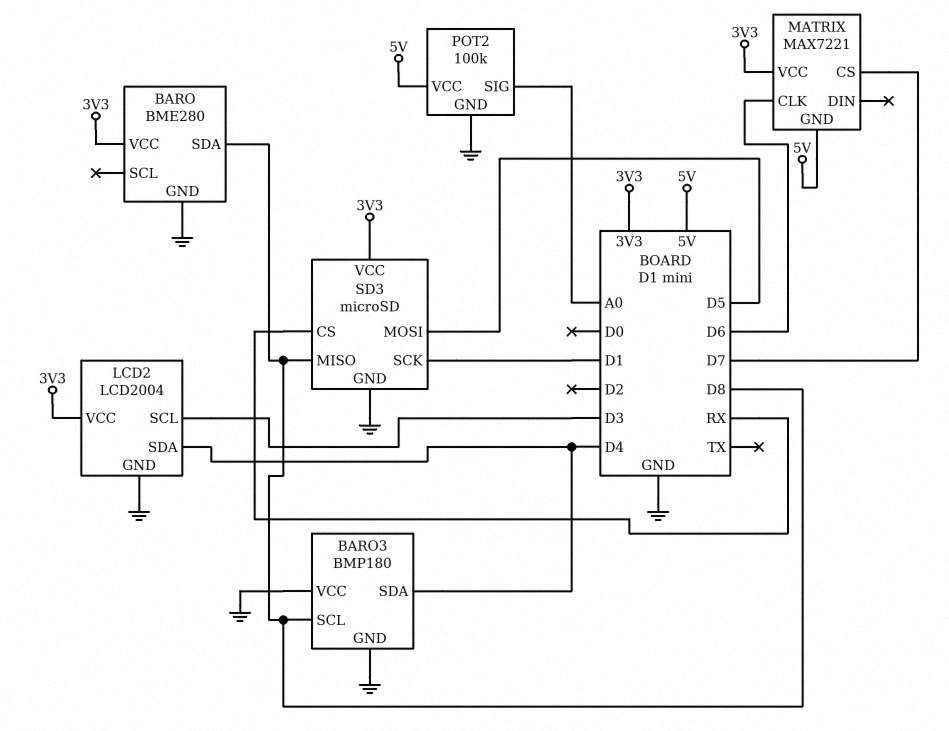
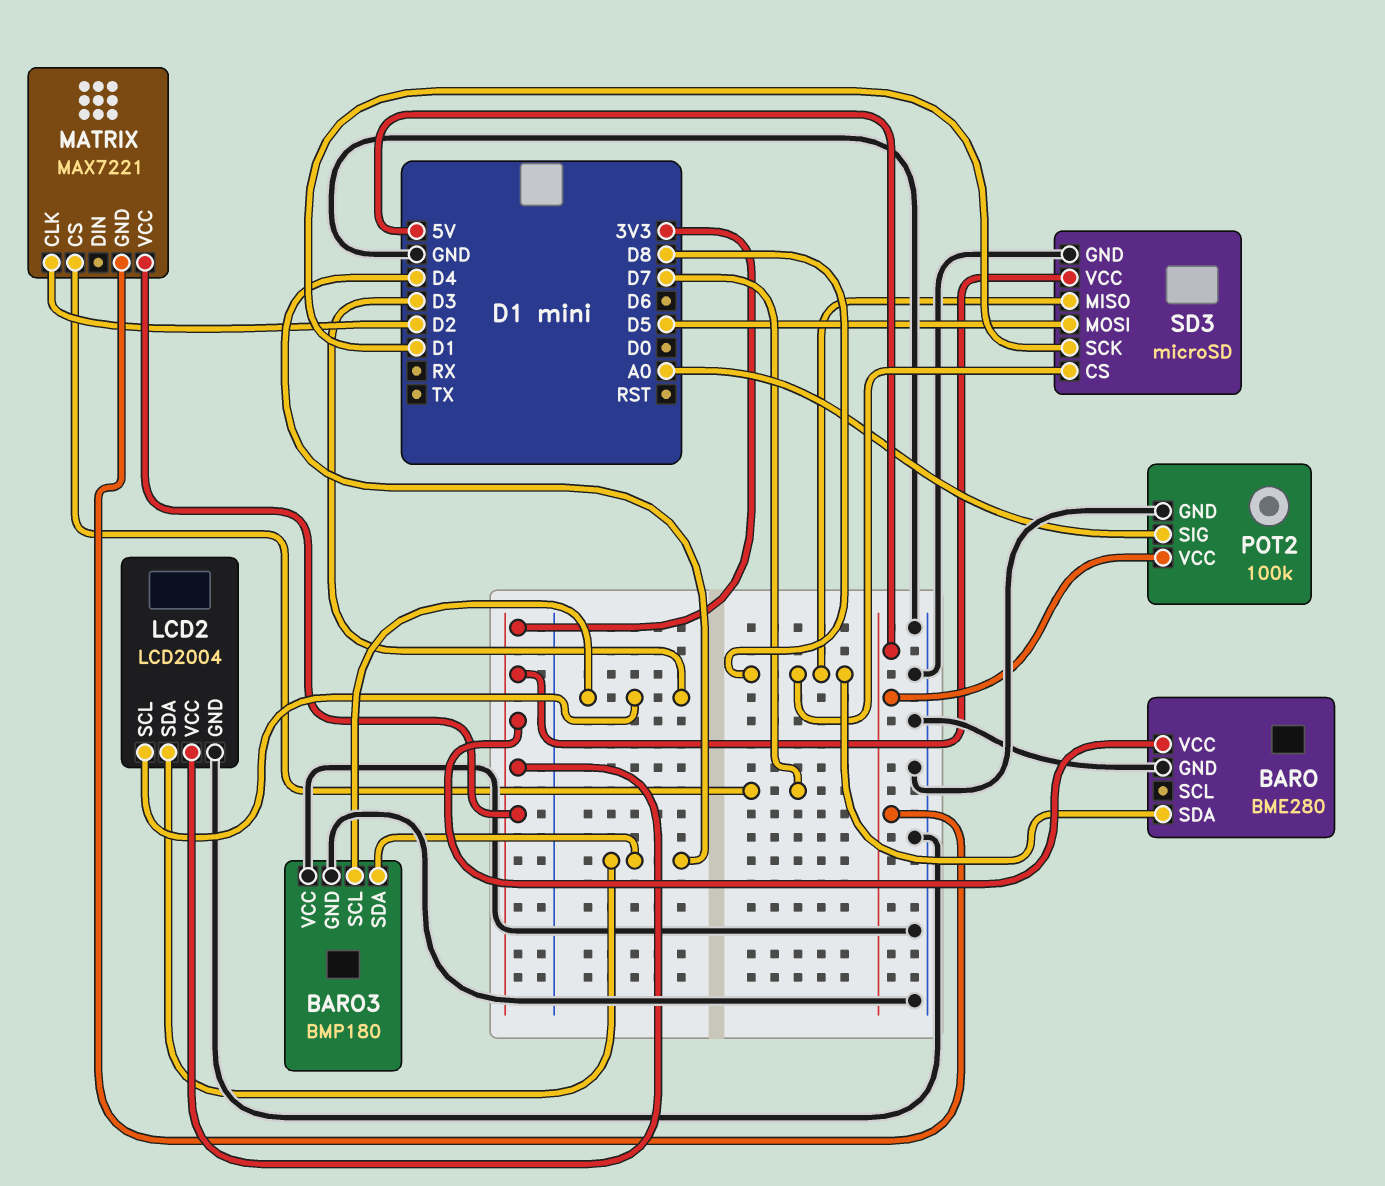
BARO3 pin SCL: D8 -> D3
MATRIX pin CLK: D6 -> D2
SD3 pin CS: RX -> D8

